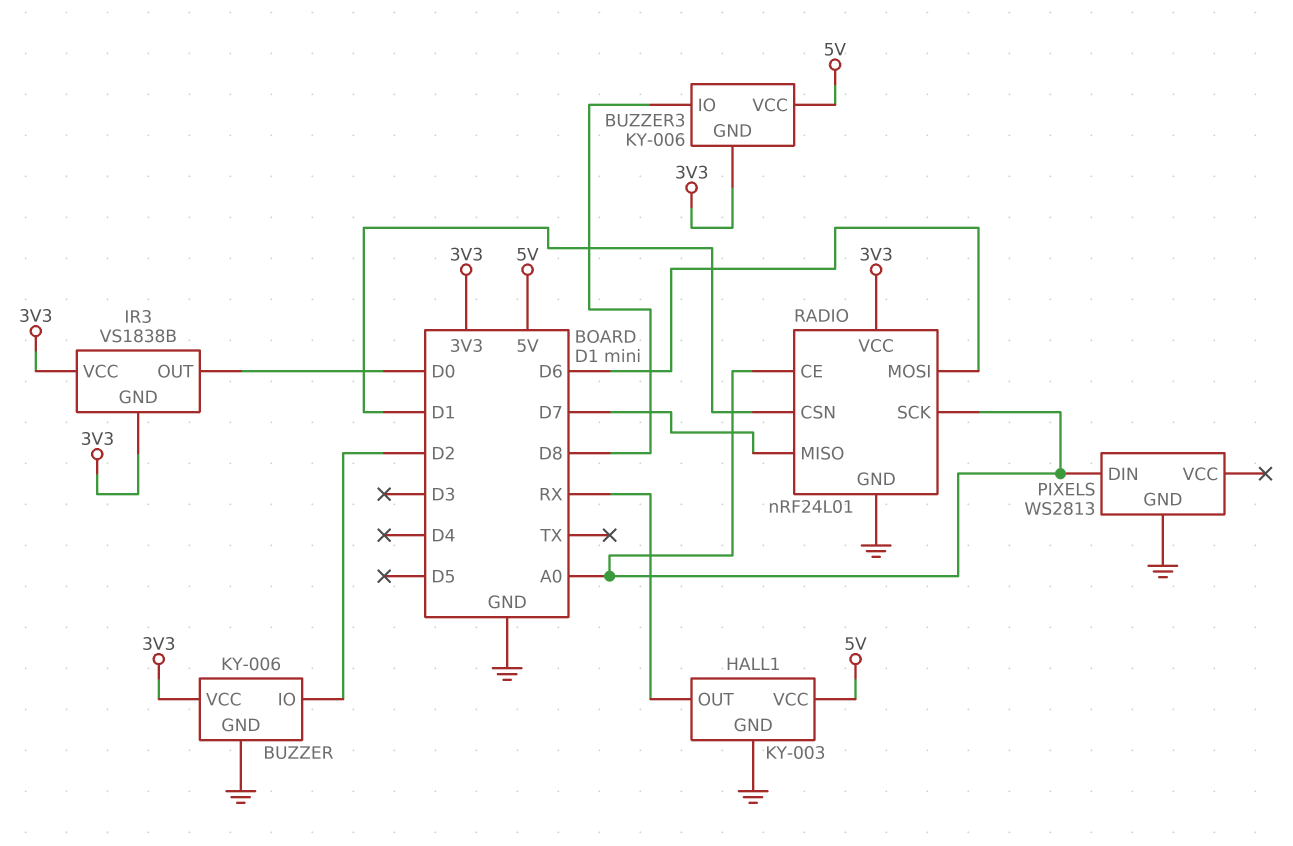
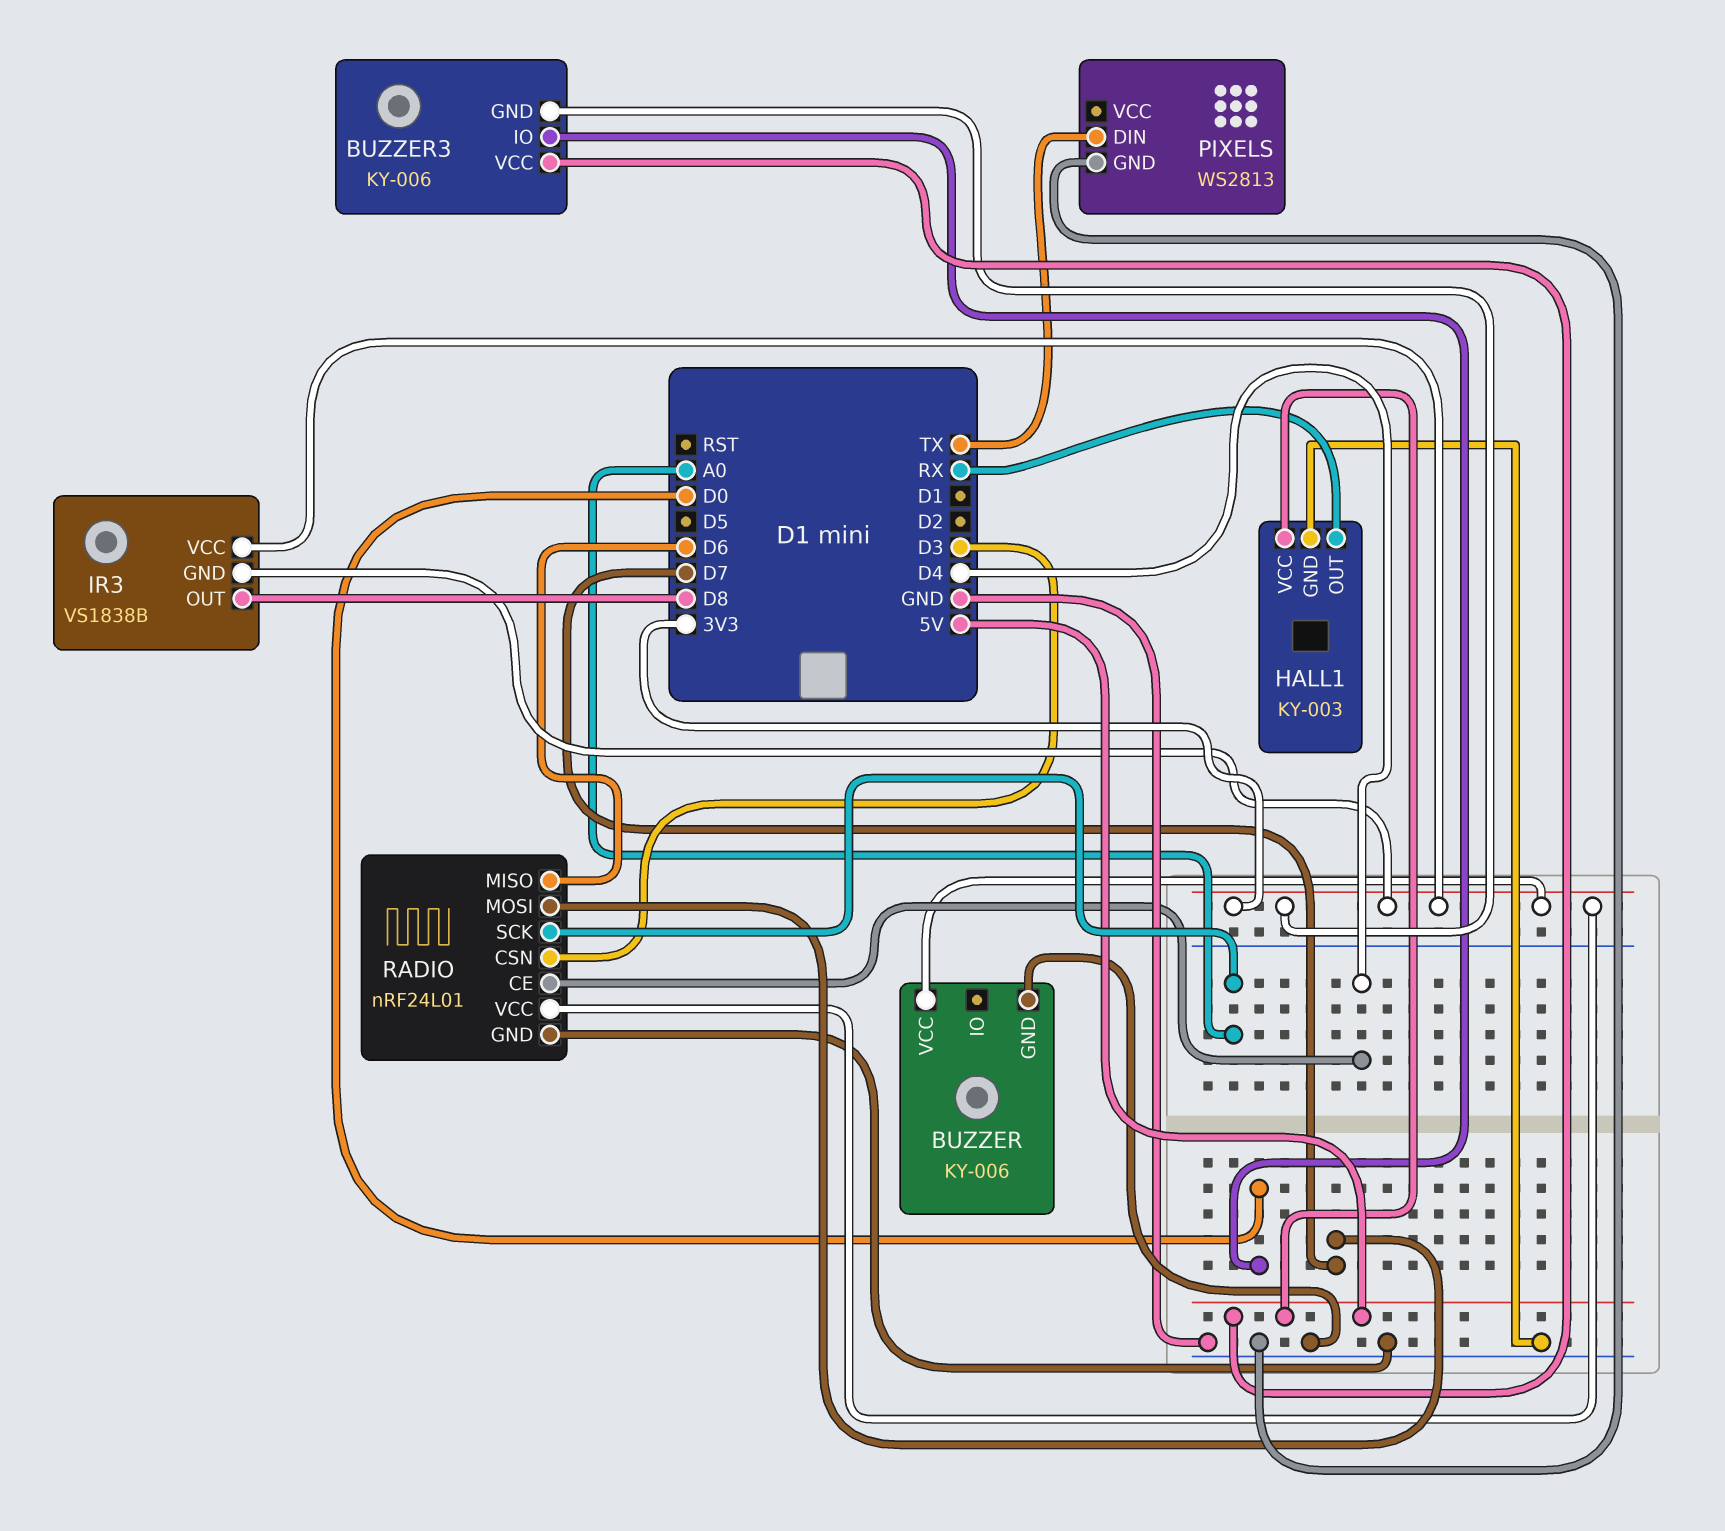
BUZZER pin IO: D2 -> none
BUZZER3 pin IO: D8 -> D0
IR3 pin OUT: D0 -> D8
PIXELS pin DIN: A0 -> TX
RADIO pin CE: A0 -> D4
RADIO pin CSN: D1 -> D3
RADIO pin MISO: D7 -> D6
RADIO pin MOSI: D6 -> D7

